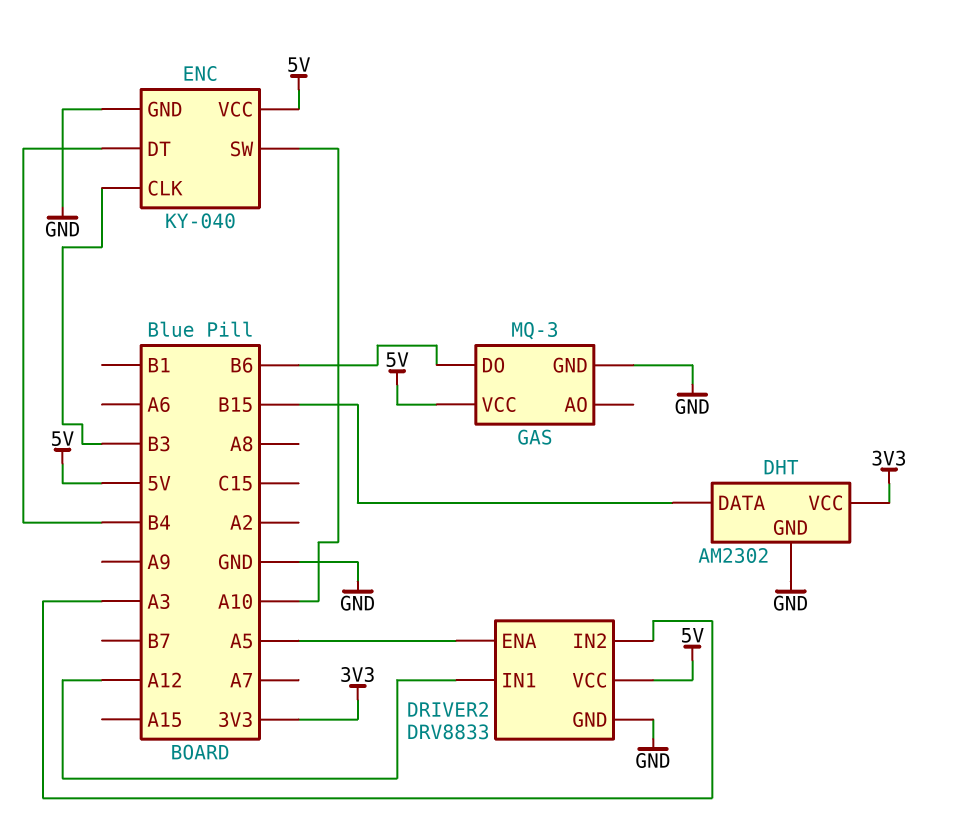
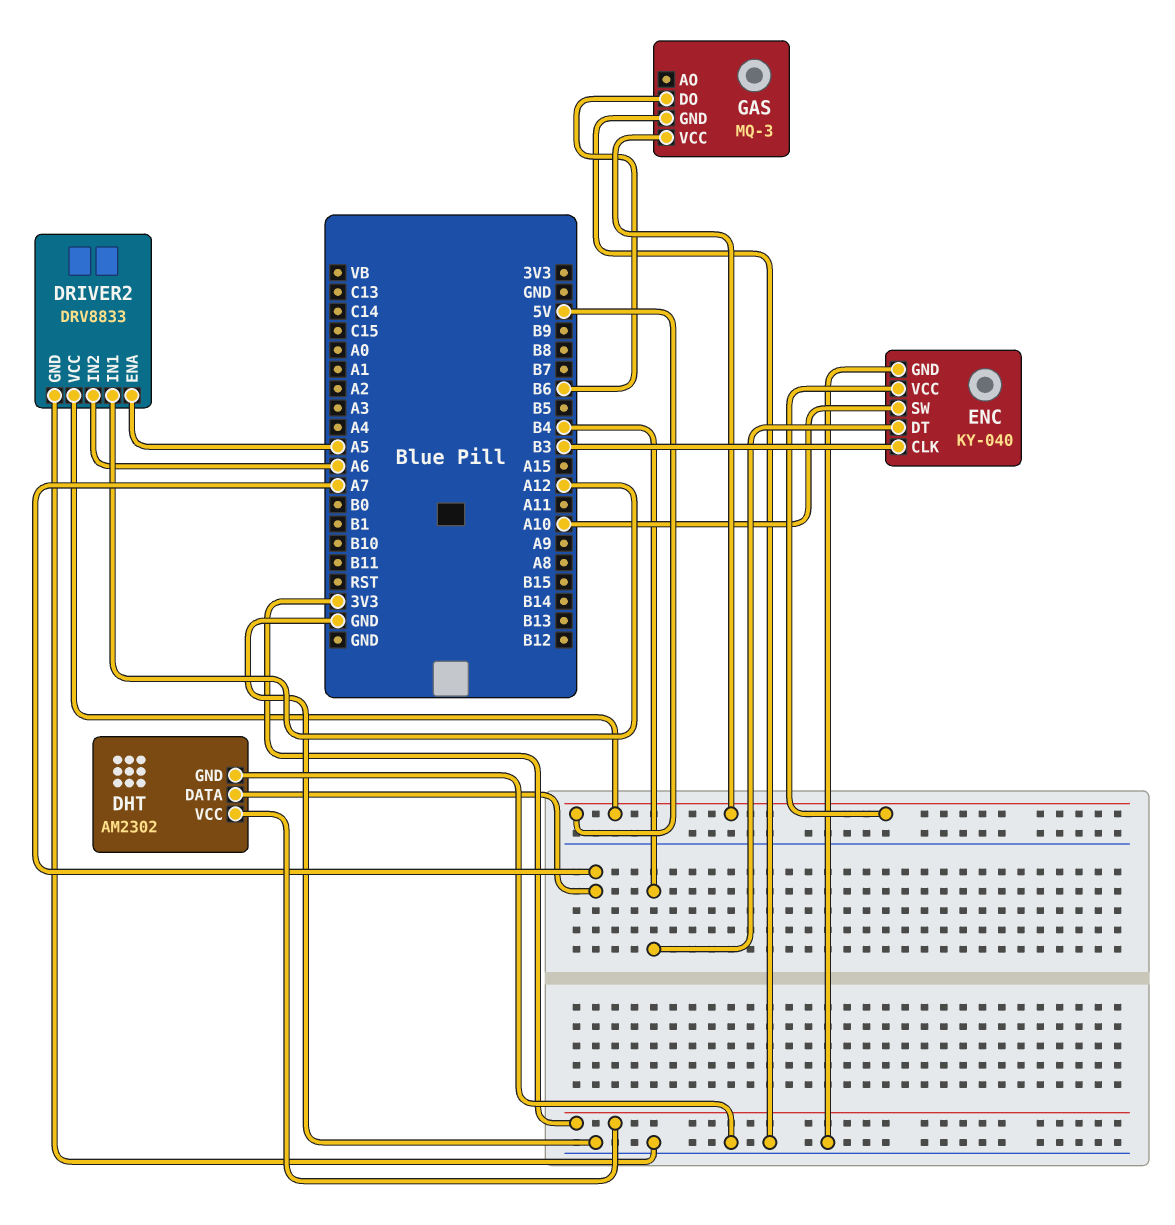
DHT pin DATA: B15 -> A7
DRIVER2 pin IN2: A3 -> A6

